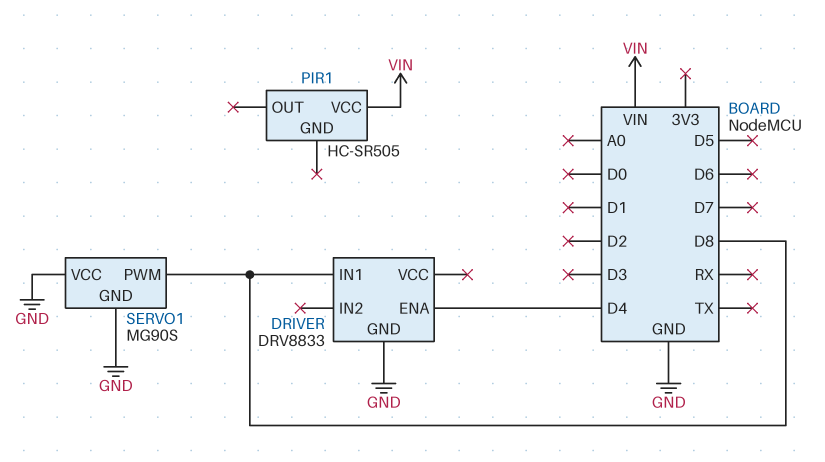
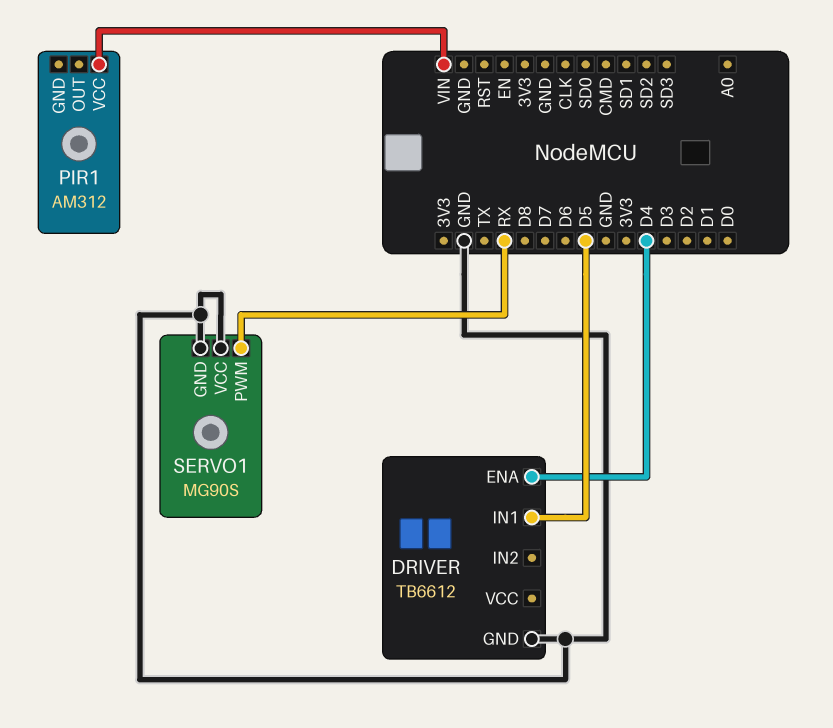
DRIVER: DRV8833 -> TB6612
DRIVER pin IN1: D8 -> D5
PIR1: HC-SR505 -> AM312
SERVO1 pin PWM: D8 -> RX

